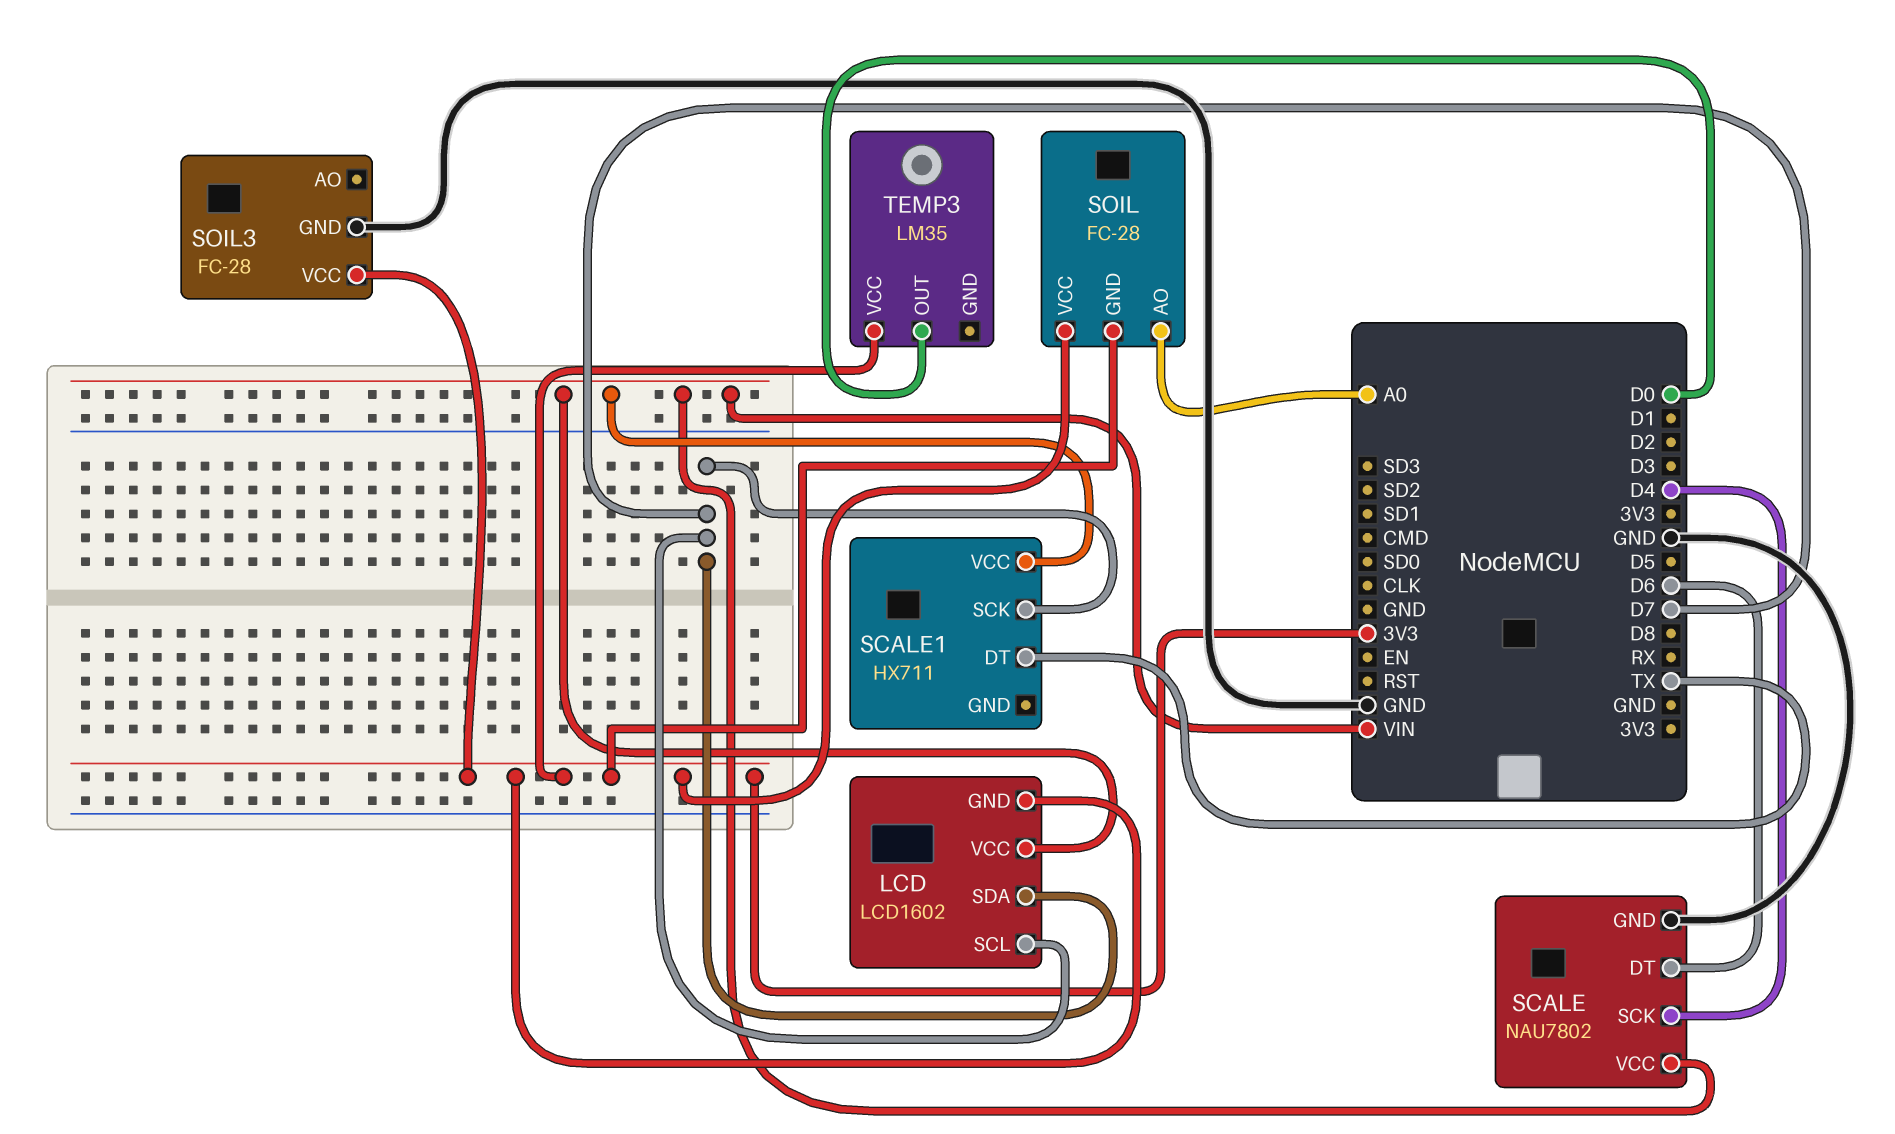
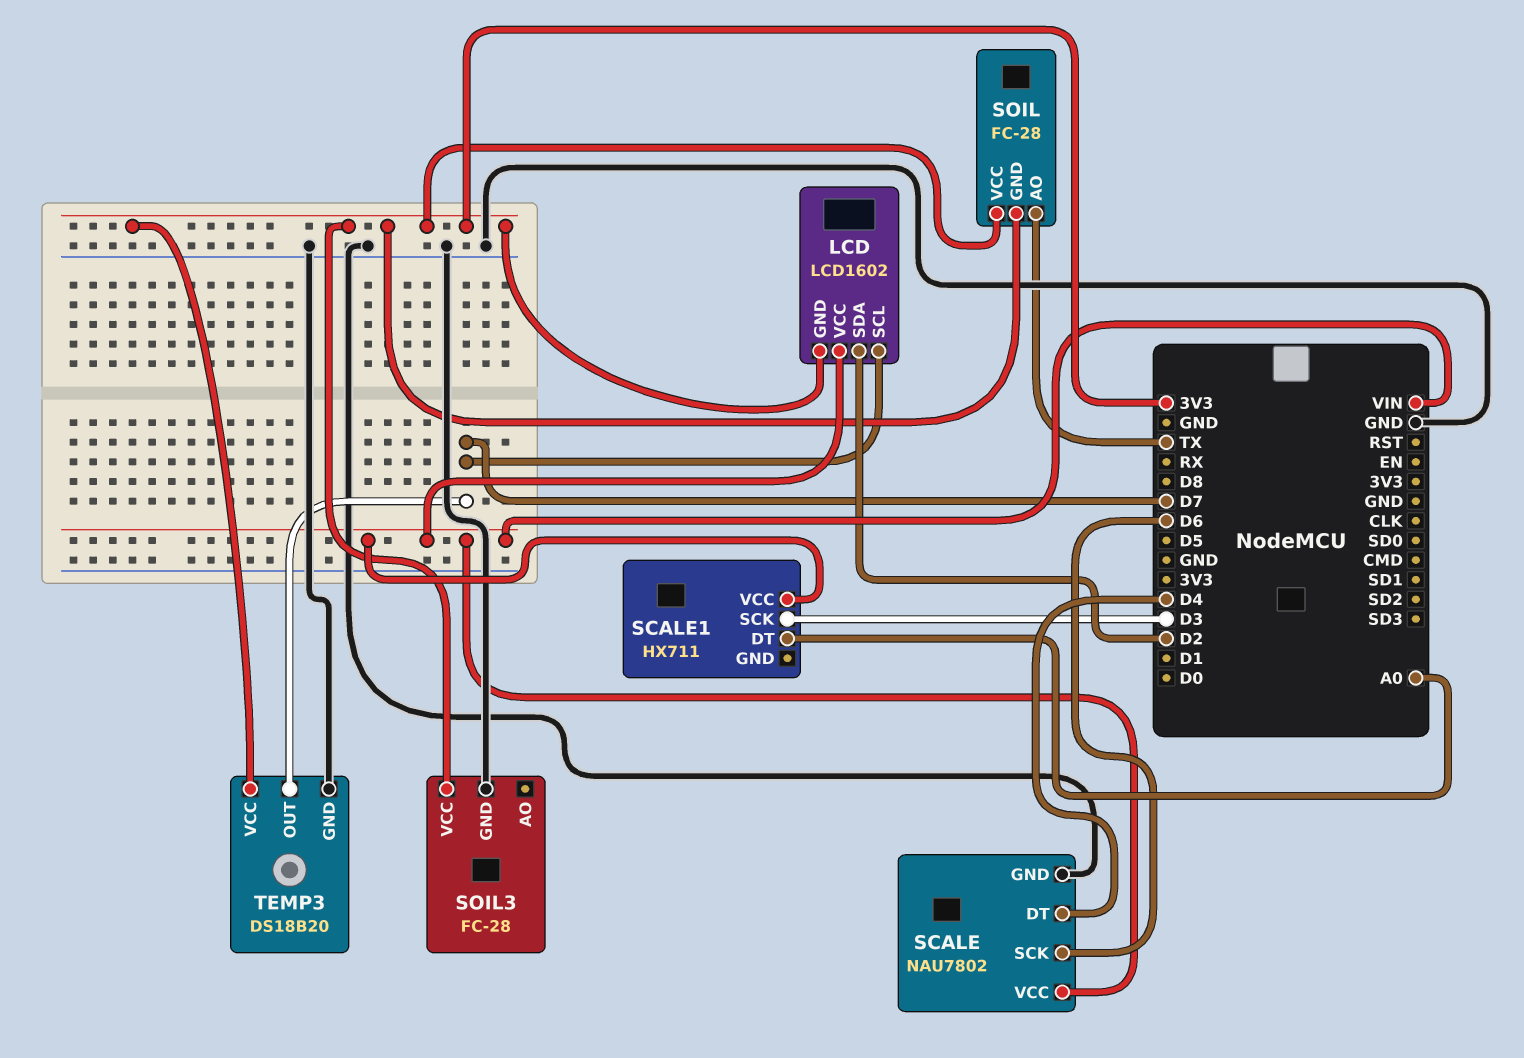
LCD pin SDA: D7 -> D2
SCALE pin DT: D6 -> D4
SCALE pin SCK: D4 -> D6
SCALE1 pin DT: TX -> A0
SCALE1 pin SCK: D7 -> D3
SOIL pin AO: A0 -> TX
TEMP3: LM35 -> DS18B20
TEMP3 pin GND: none -> GND
TEMP3 pin OUT: D0 -> D7

